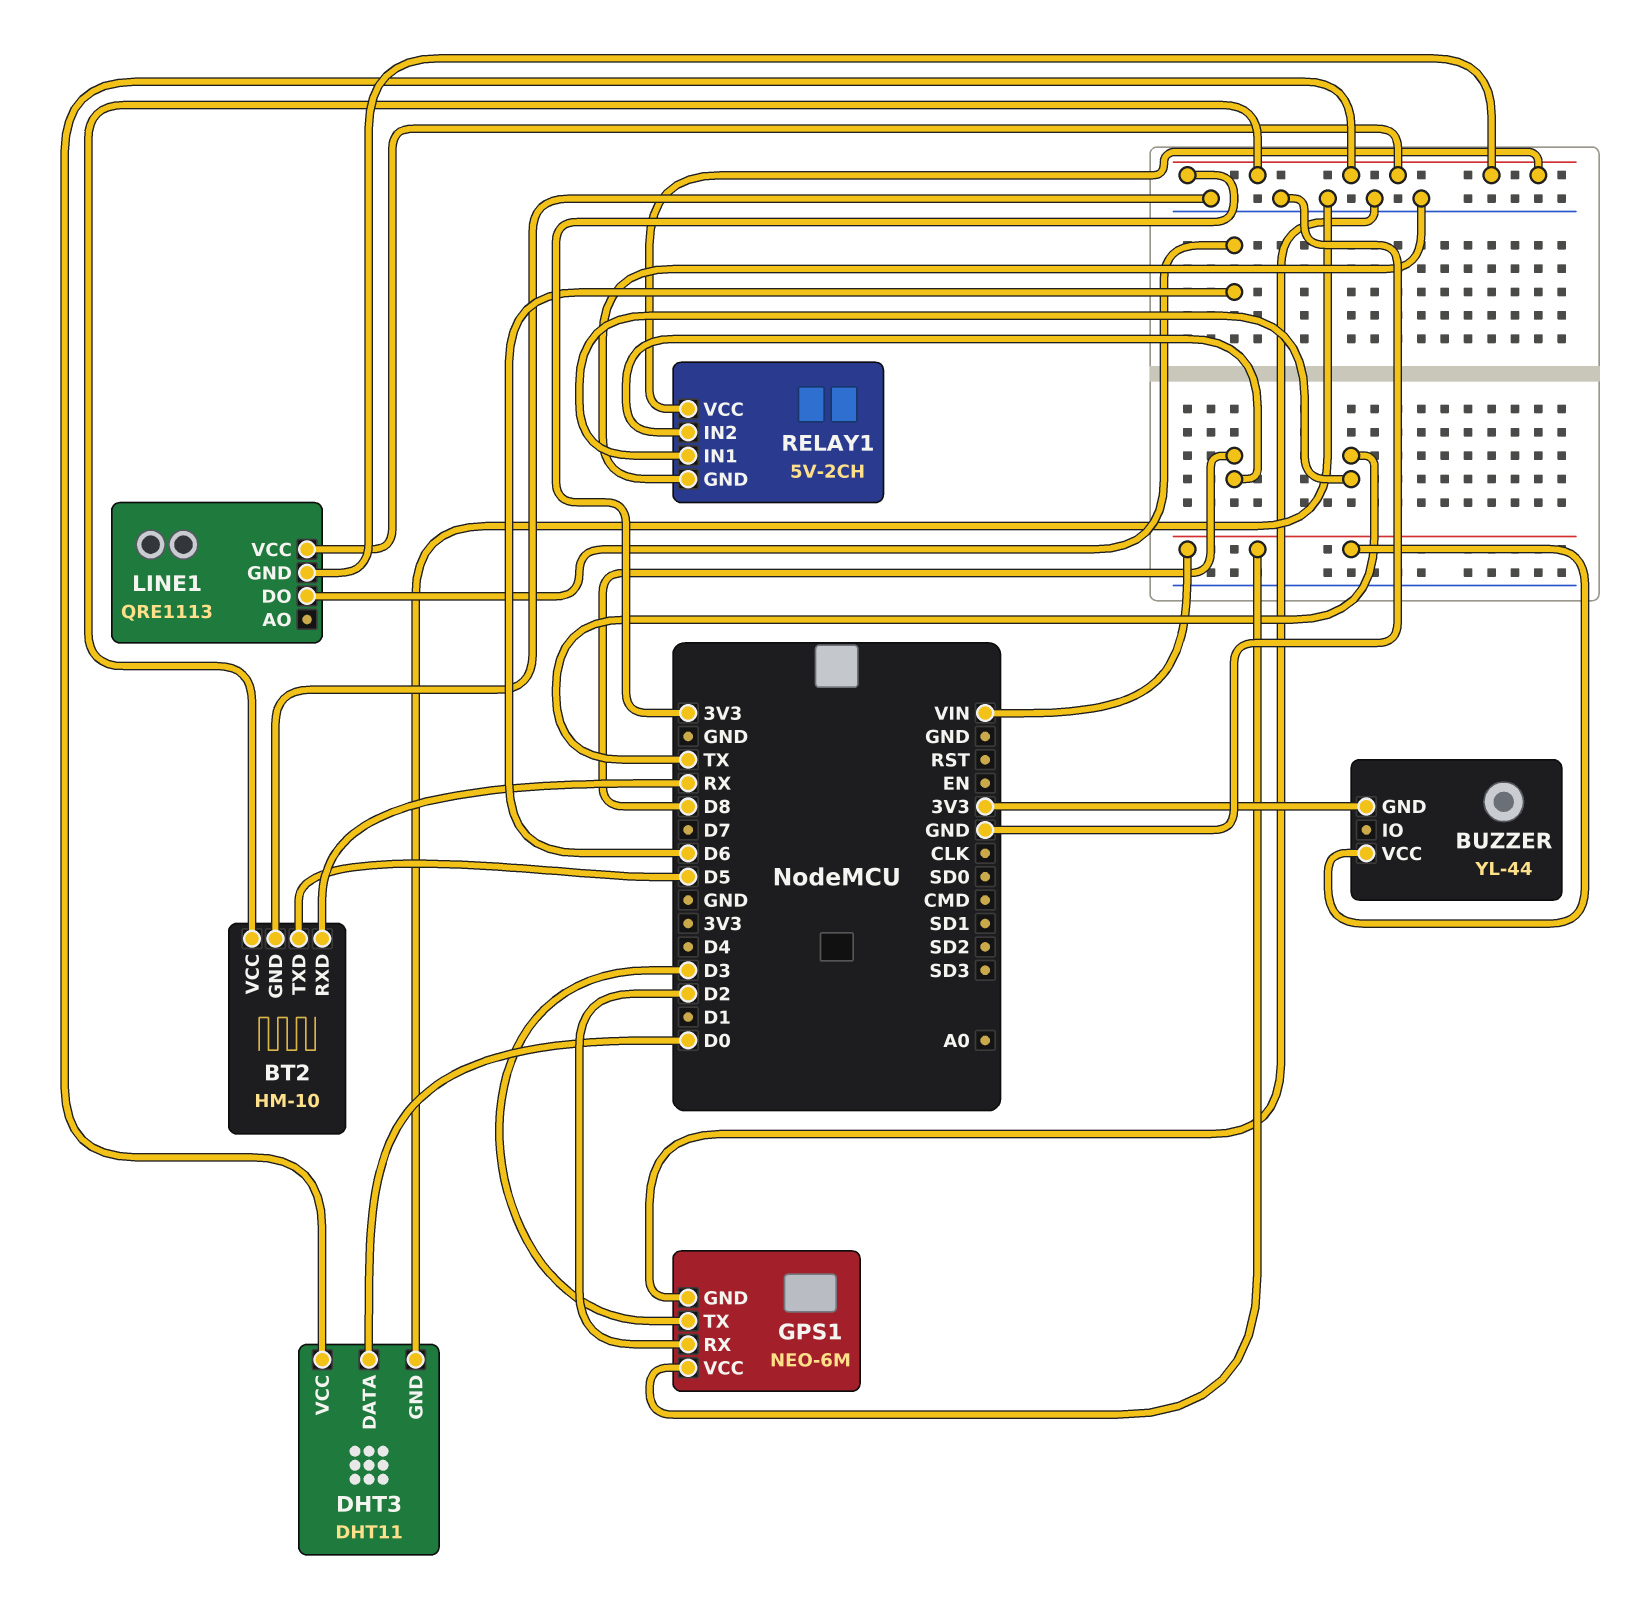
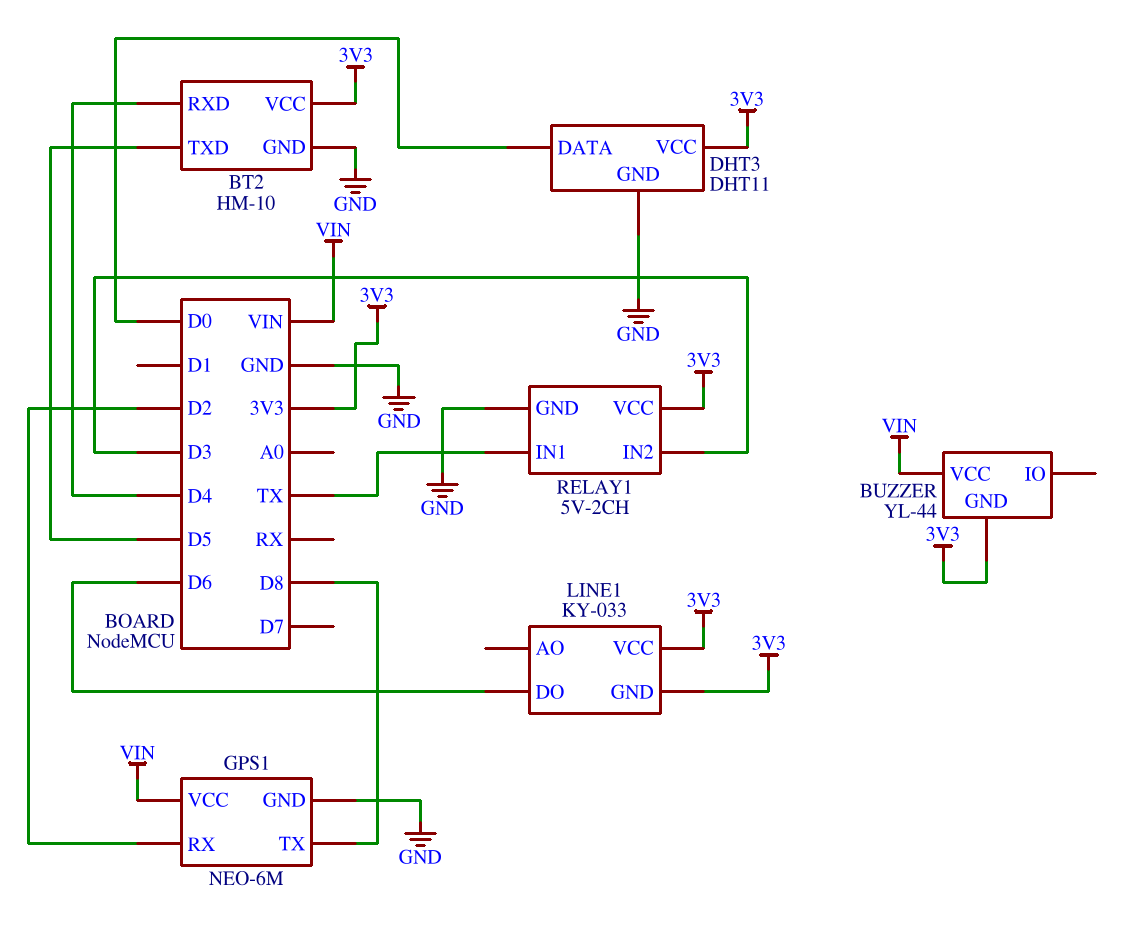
BT2 pin RXD: RX -> D4
GPS1 pin TX: D3 -> D8
LINE1: QRE1113 -> KY-033
RELAY1 pin IN2: D8 -> D3

